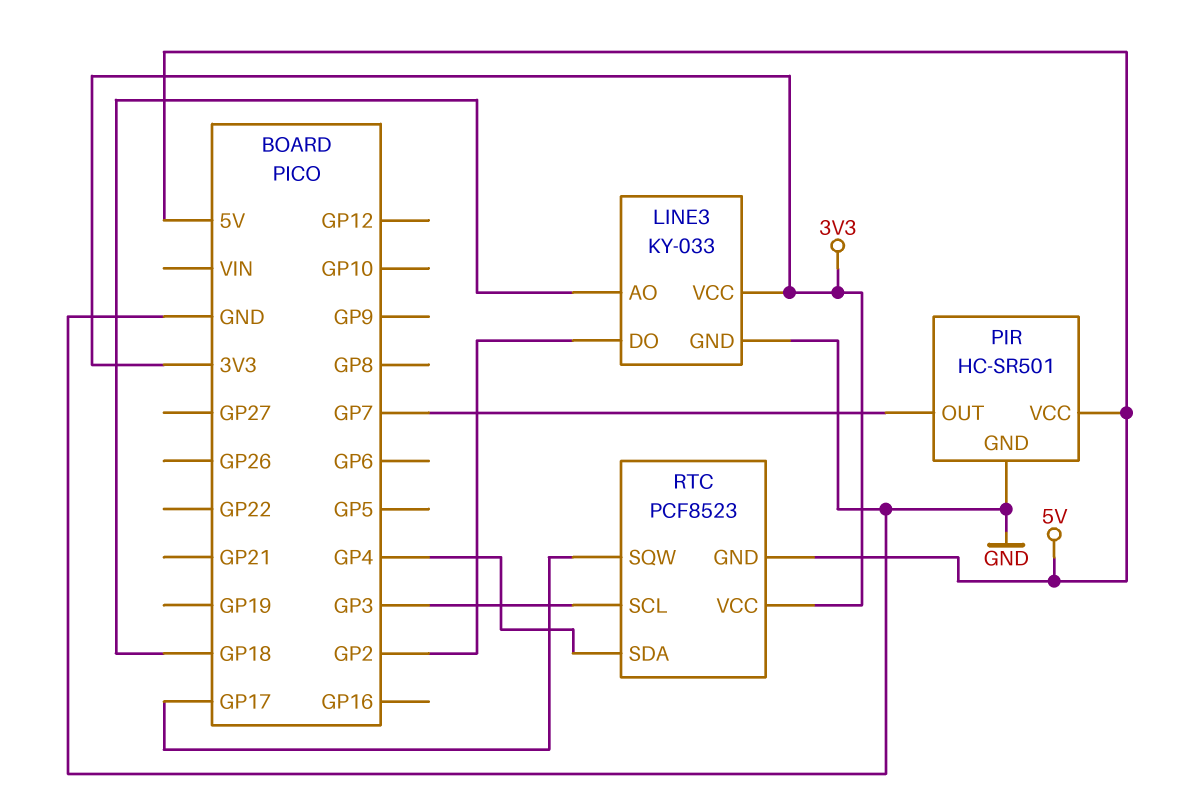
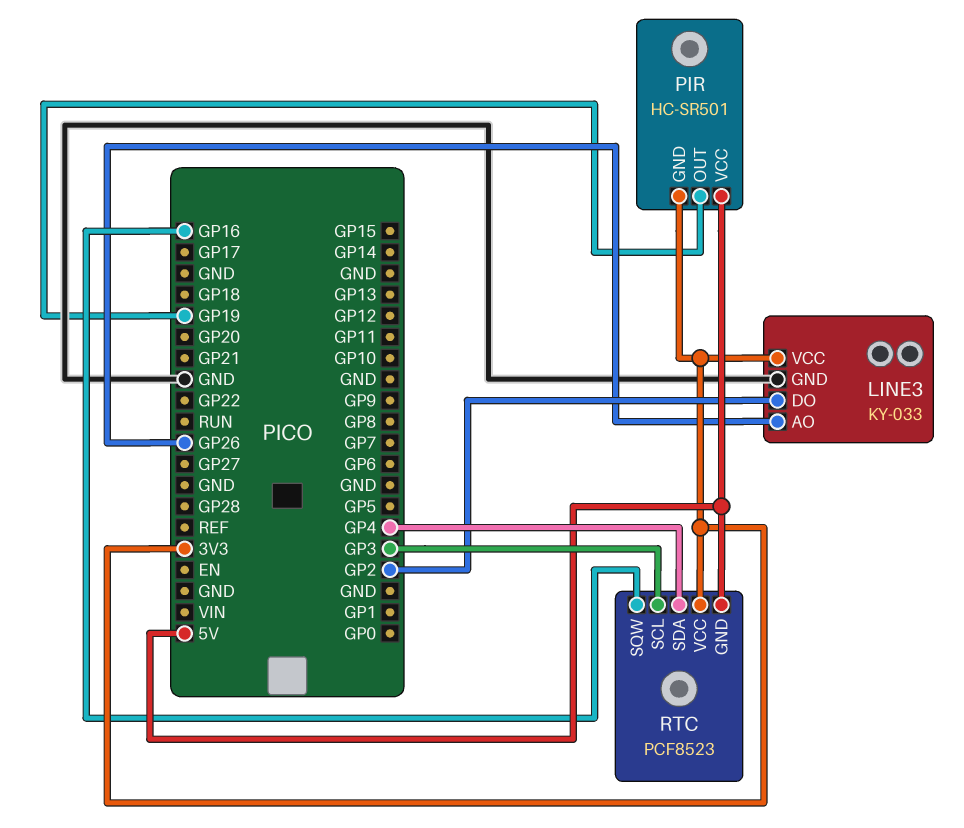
LINE3 pin AO: GP18 -> GP26
PIR pin GND: GND -> 3V3
PIR pin OUT: GP7 -> GP19
RTC pin SQW: GP17 -> GP16

